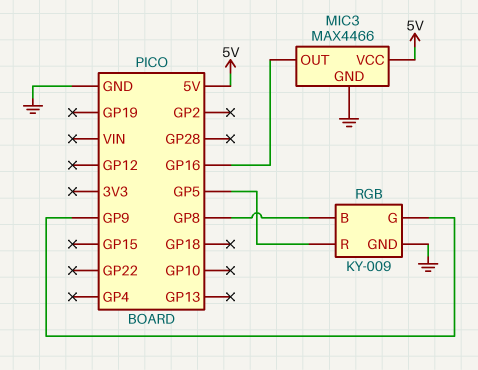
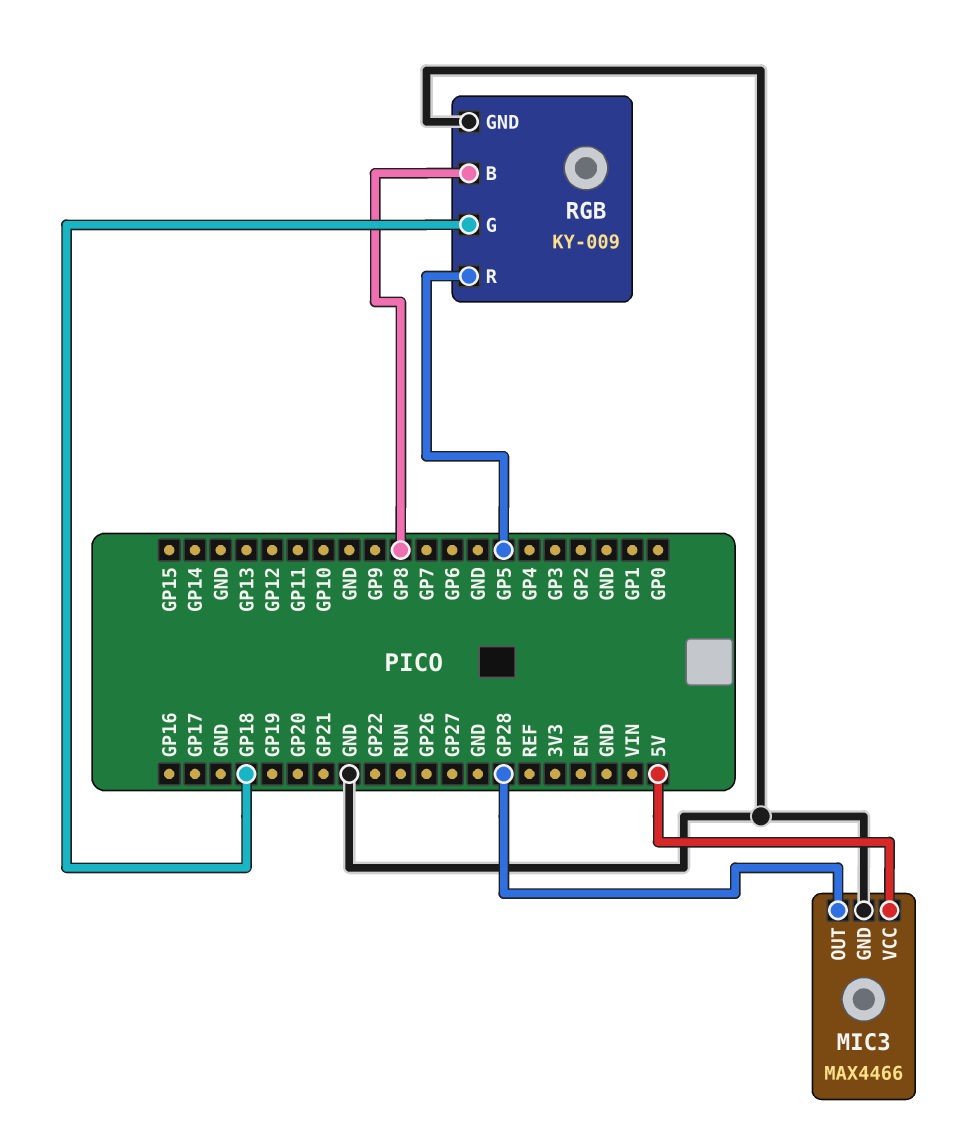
MIC3 pin OUT: GP16 -> GP28
RGB pin G: GP9 -> GP18

